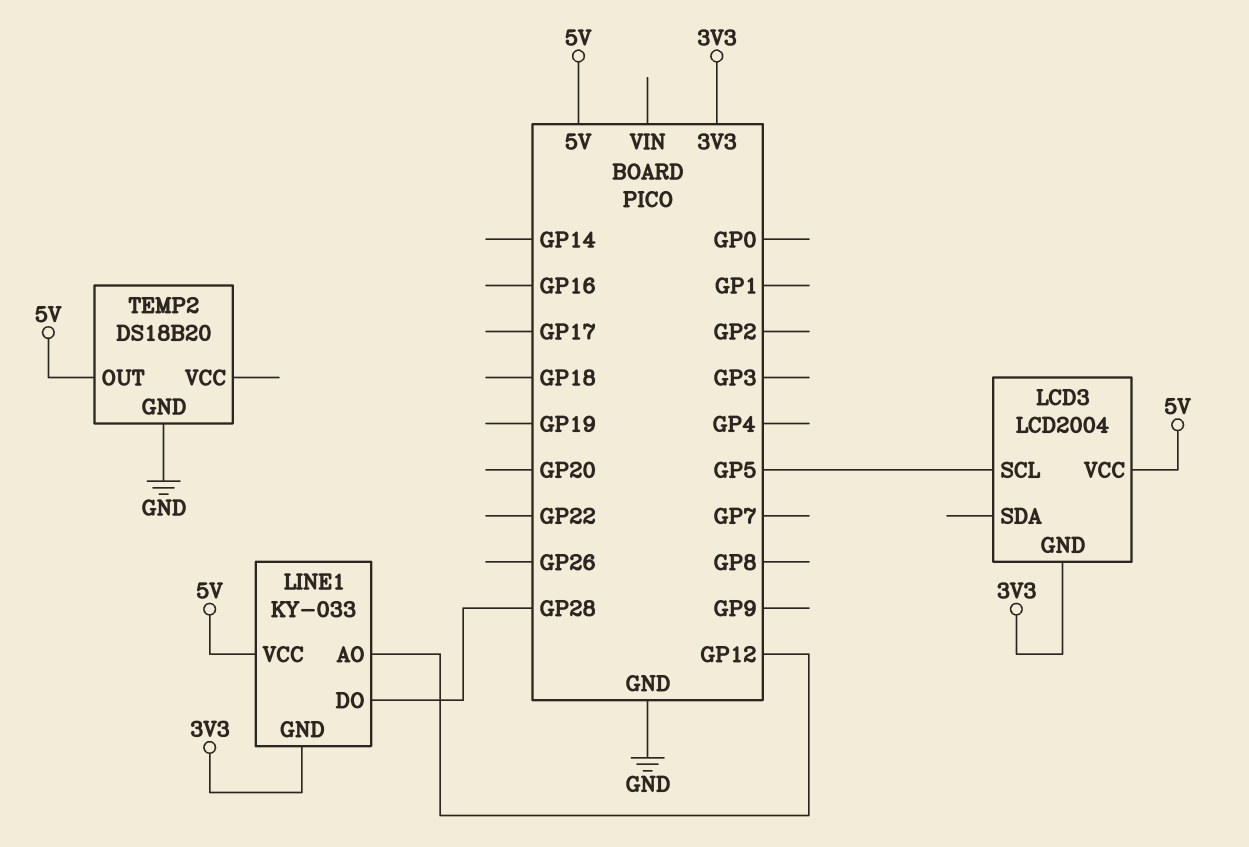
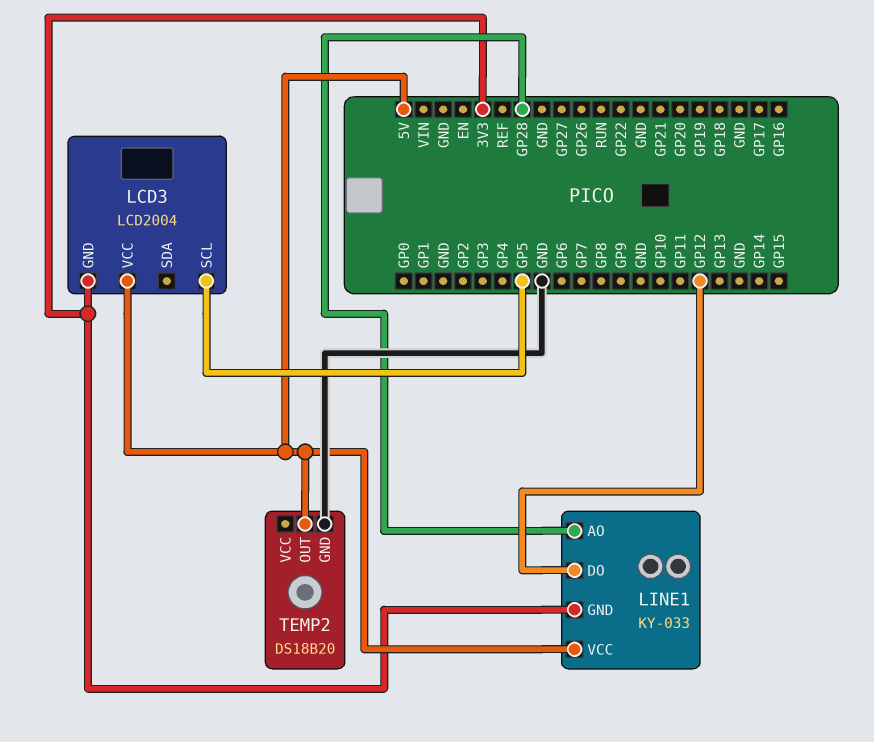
LINE1 pin AO: GP12 -> GP28
LINE1 pin DO: GP28 -> GP12

